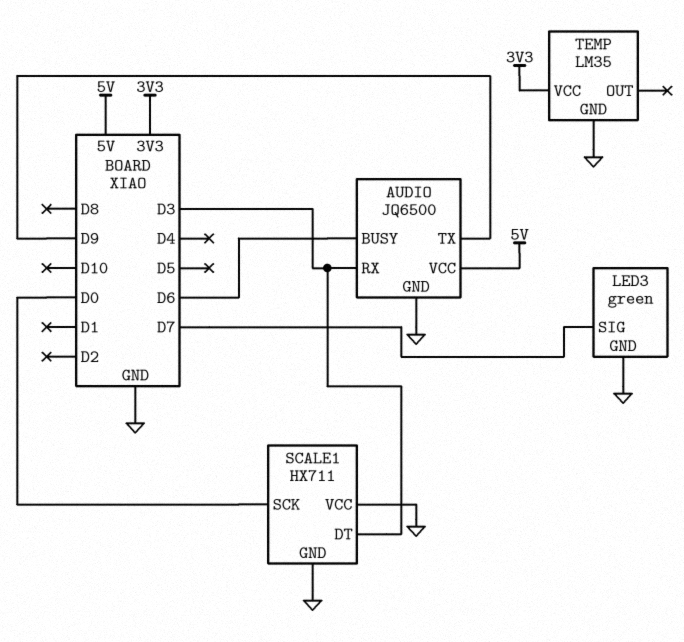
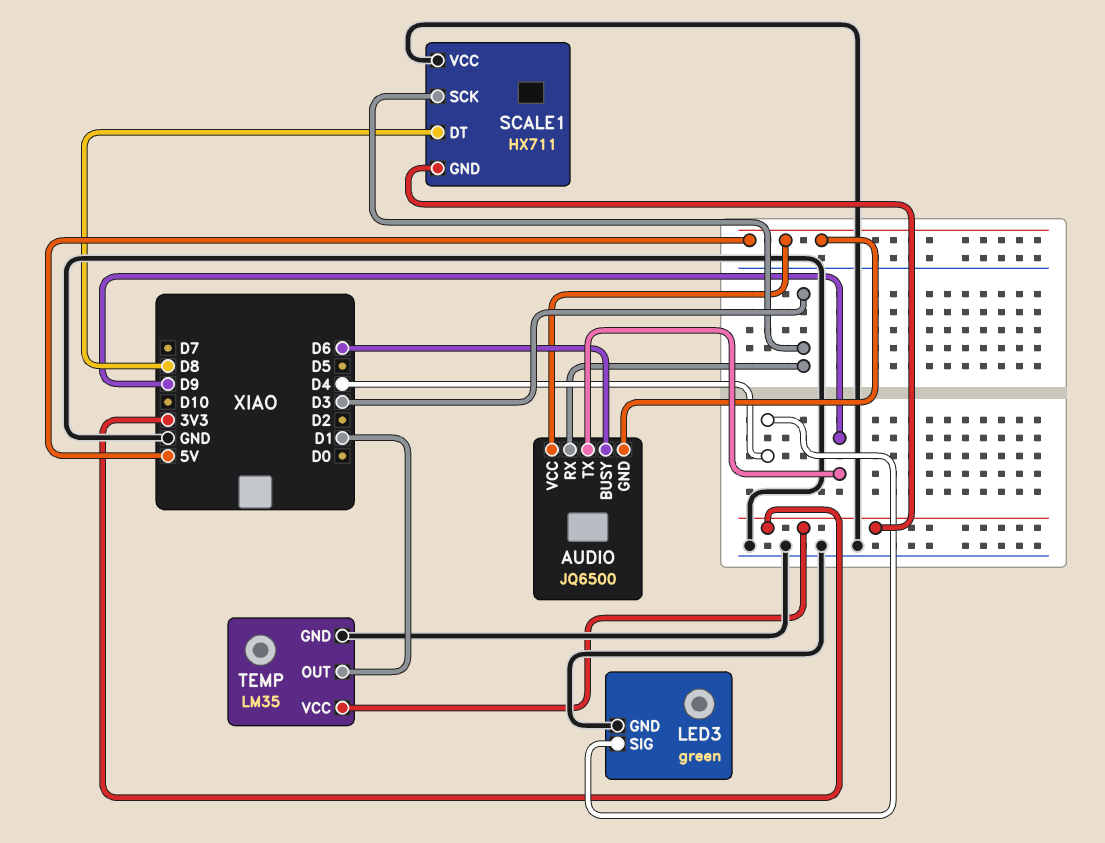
AUDIO pin GND: GND -> 5V
LED3 pin SIG: D7 -> D4
SCALE1 pin DT: D3 -> D8
SCALE1 pin GND: GND -> 3V3
SCALE1 pin SCK: D0 -> D3
TEMP pin OUT: none -> D1

